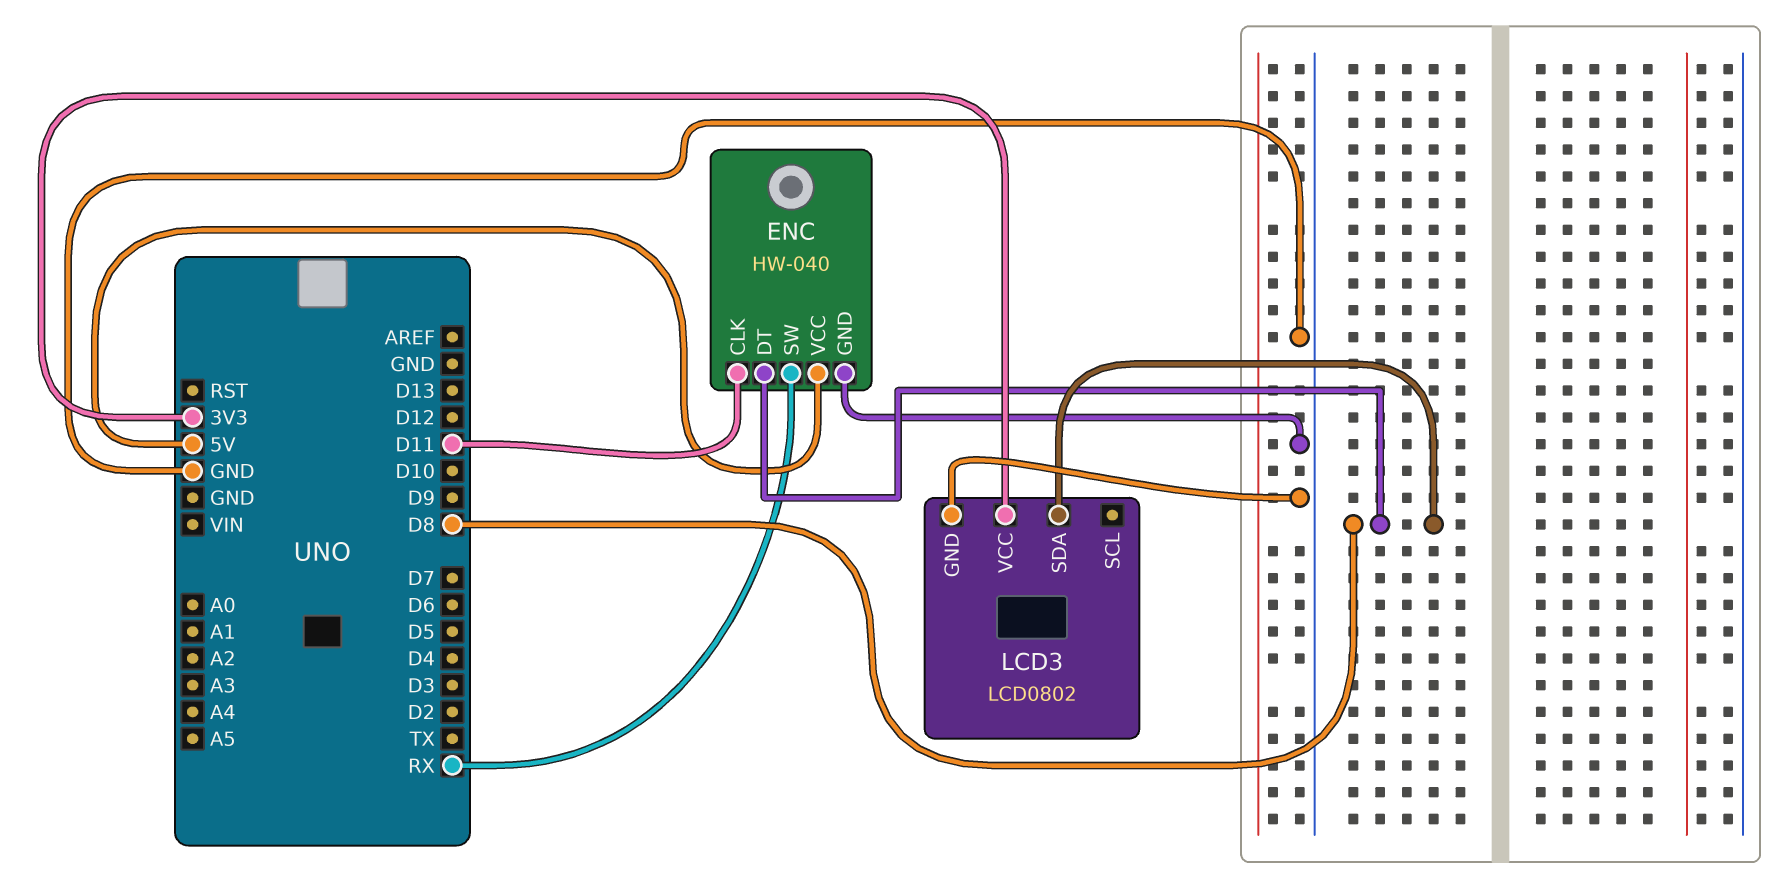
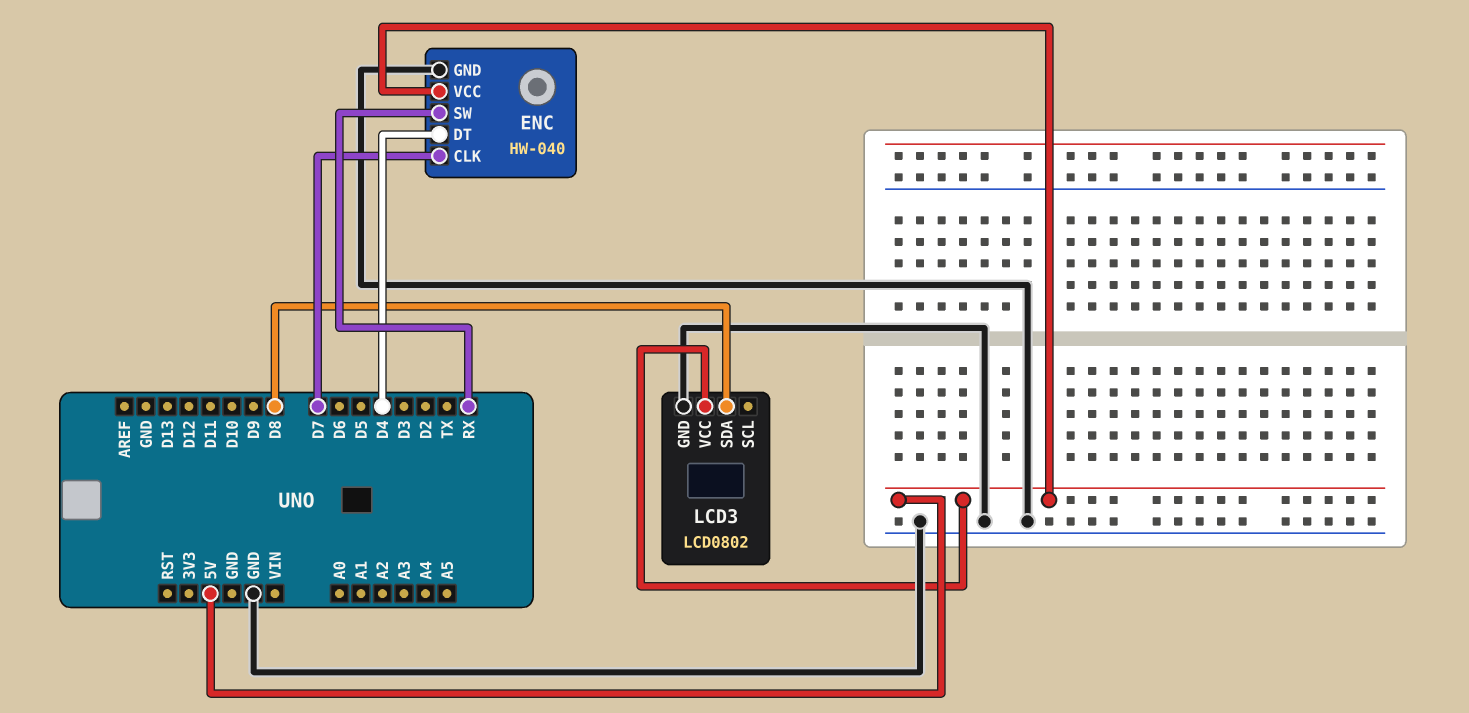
ENC pin CLK: D11 -> D7
ENC pin DT: D8 -> D4
LCD3 pin VCC: 3V3 -> 5V

